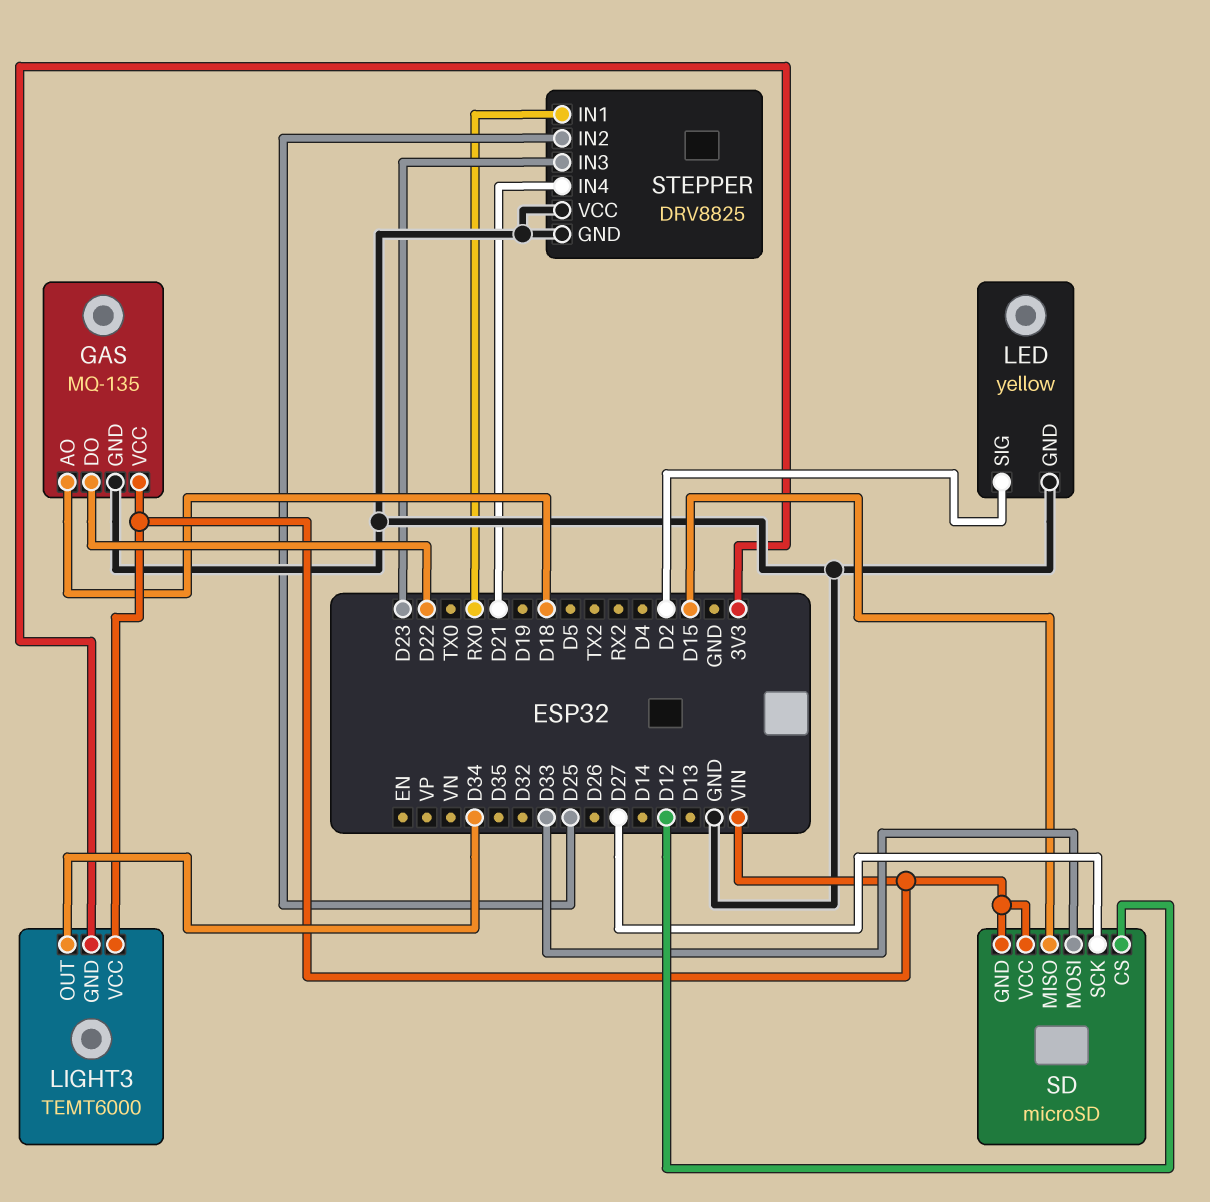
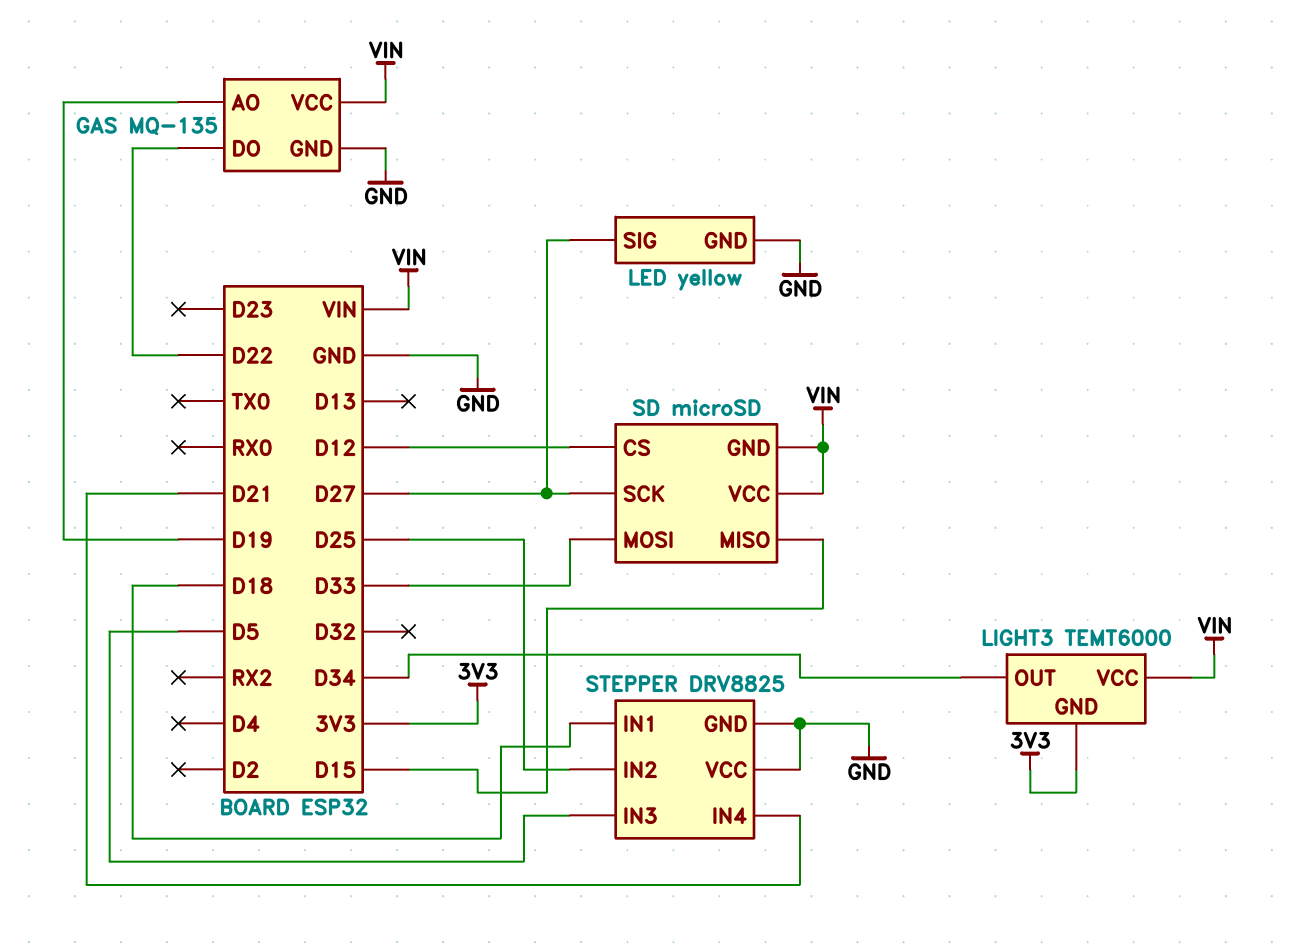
GAS pin AO: D18 -> D19
LED pin SIG: D2 -> D27
STEPPER pin IN1: RX0 -> D18
STEPPER pin IN3: D23 -> D5

